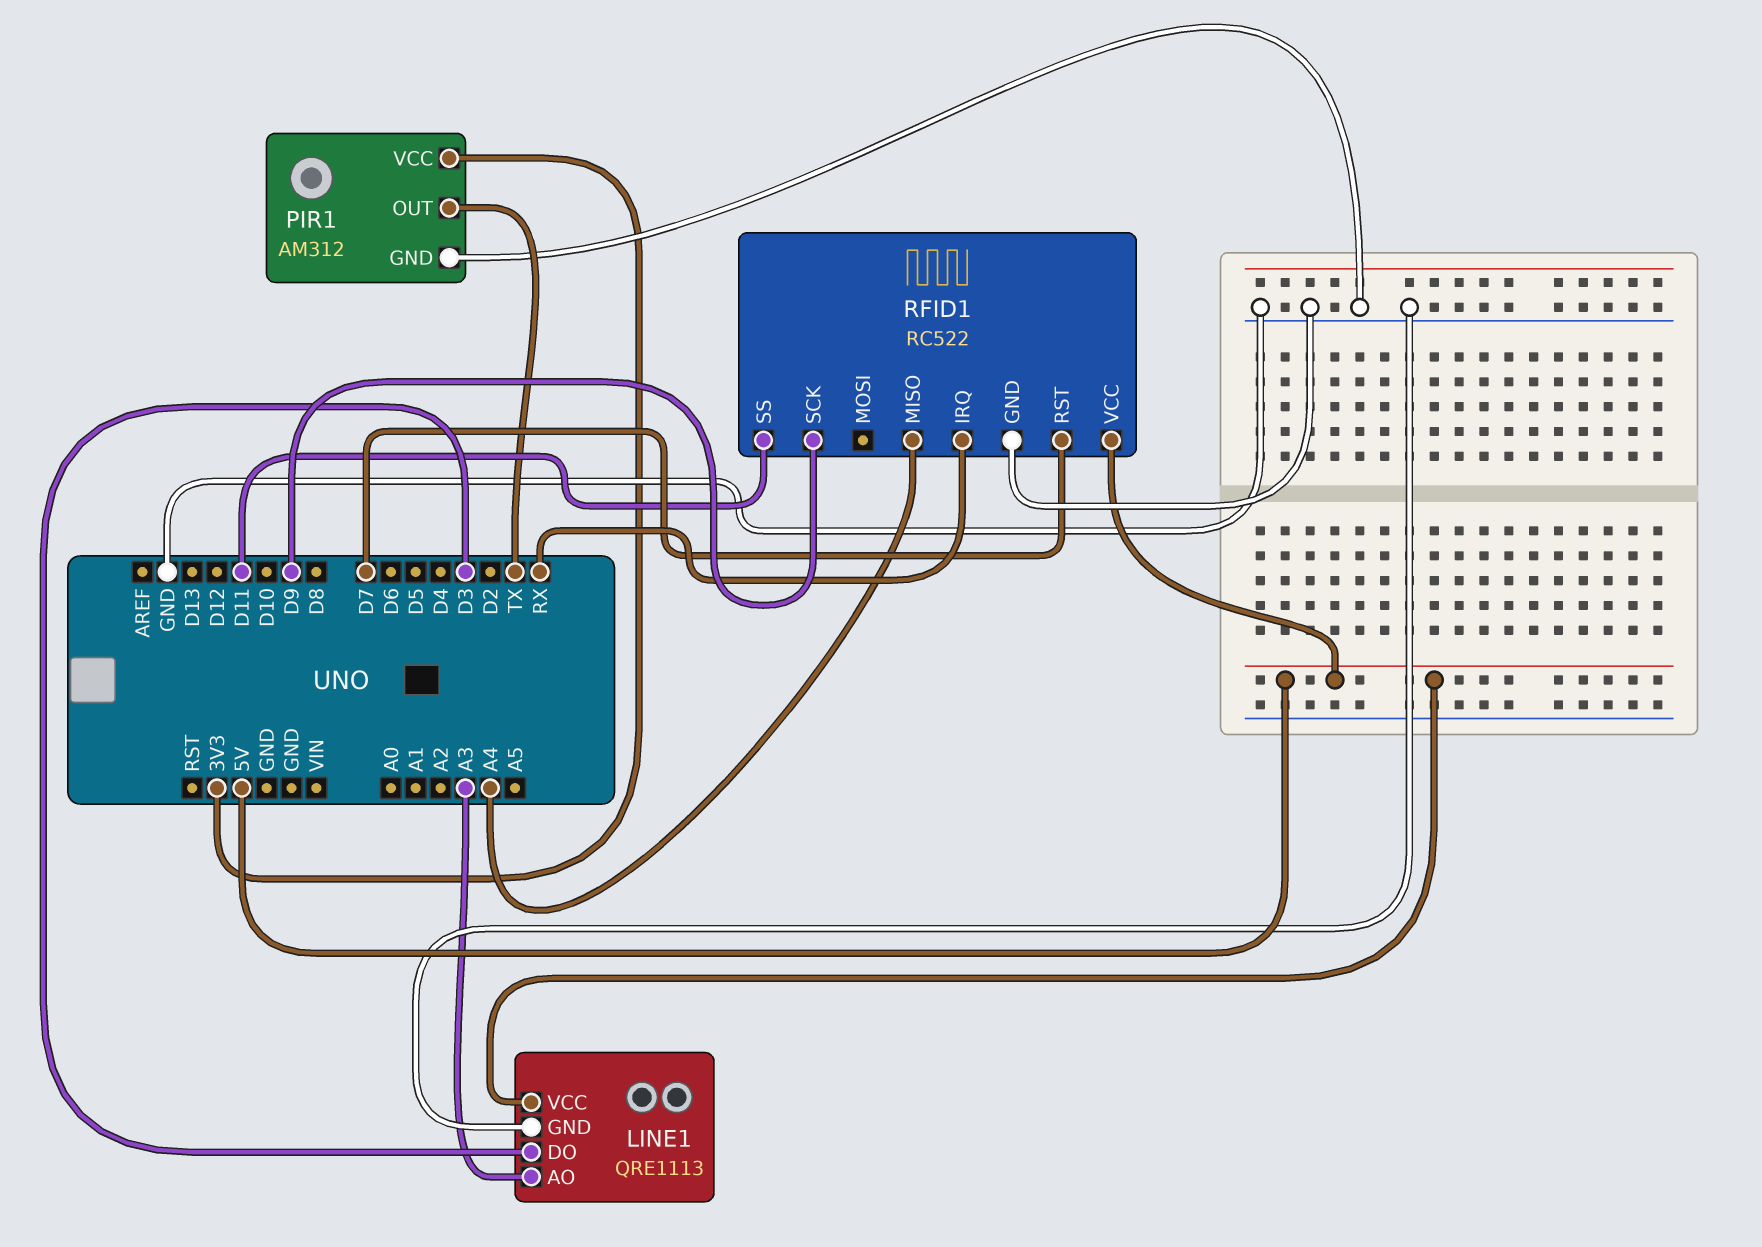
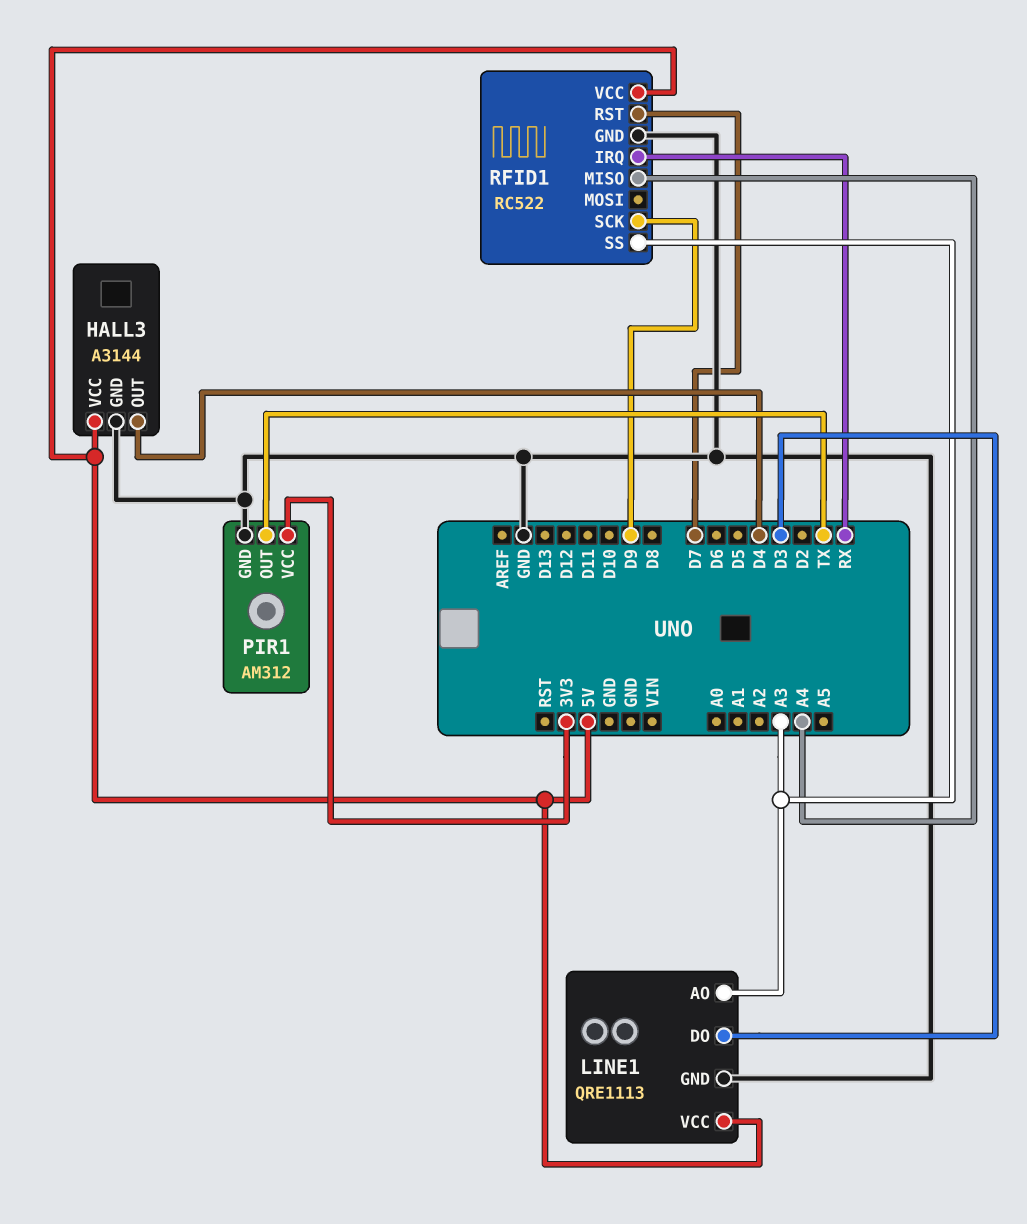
HALL3: none -> A3144
HALL3 pin GND: none -> GND
HALL3 pin OUT: none -> D4
HALL3 pin VCC: none -> 5V
RFID1 pin SS: D11 -> A3

